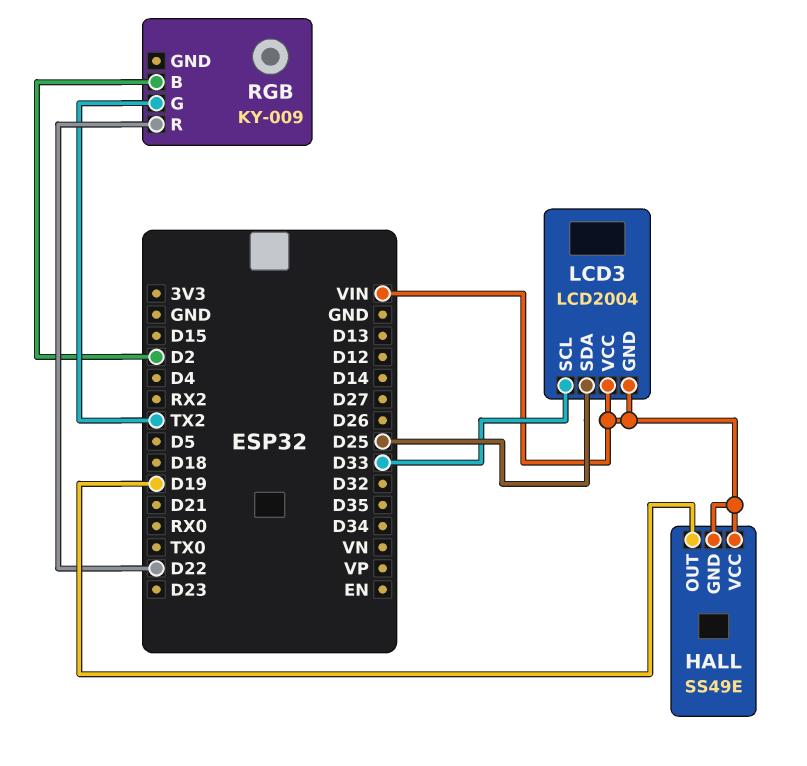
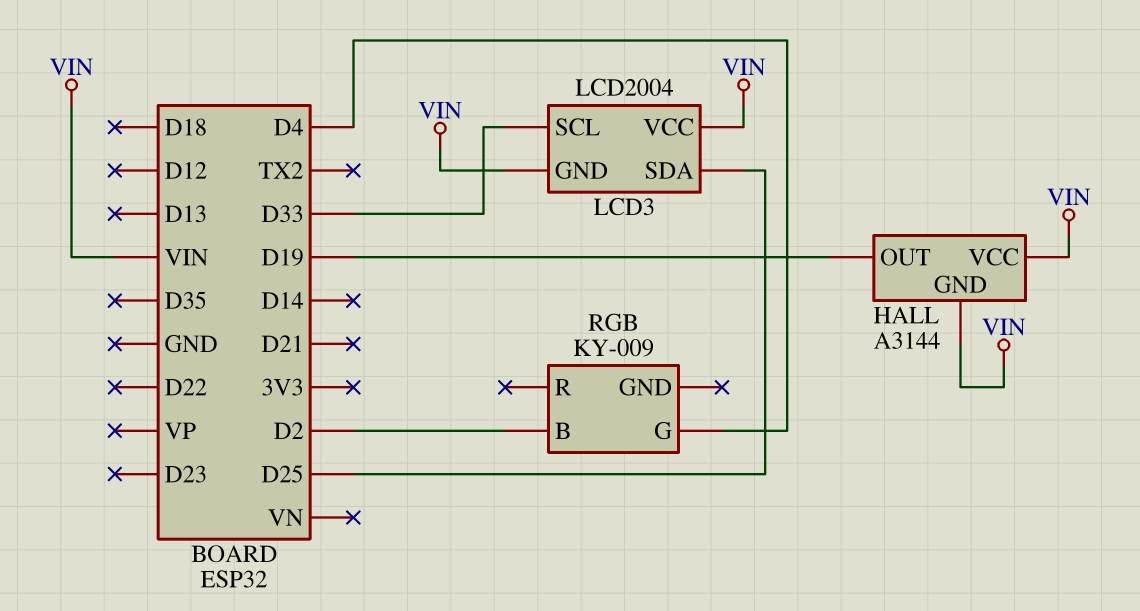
HALL: SS49E -> A3144
RGB pin G: TX2 -> D4
RGB pin R: D22 -> none

